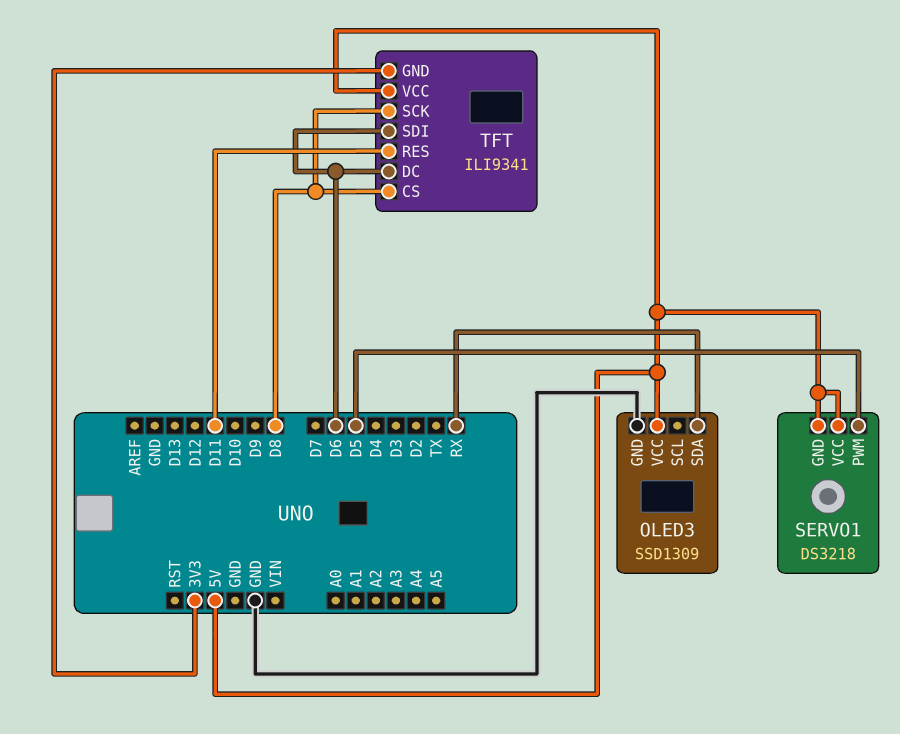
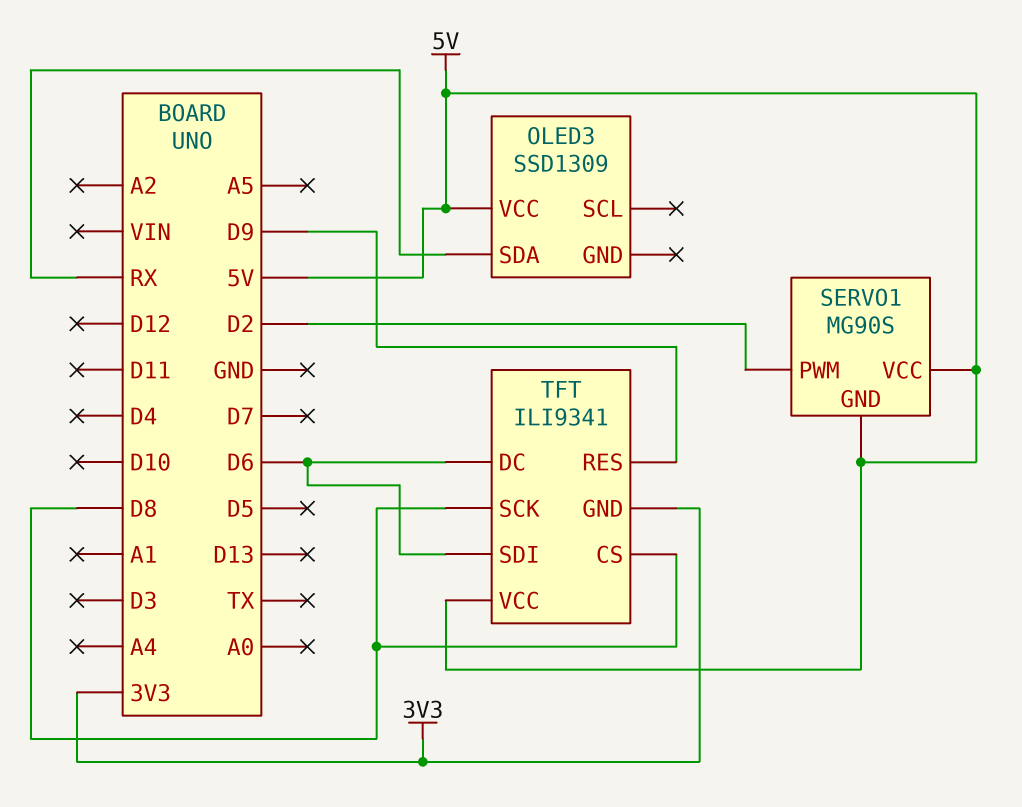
OLED3 pin GND: GND -> none
SERVO1: DS3218 -> MG90S
SERVO1 pin PWM: D5 -> D2
TFT pin RES: D11 -> D9

